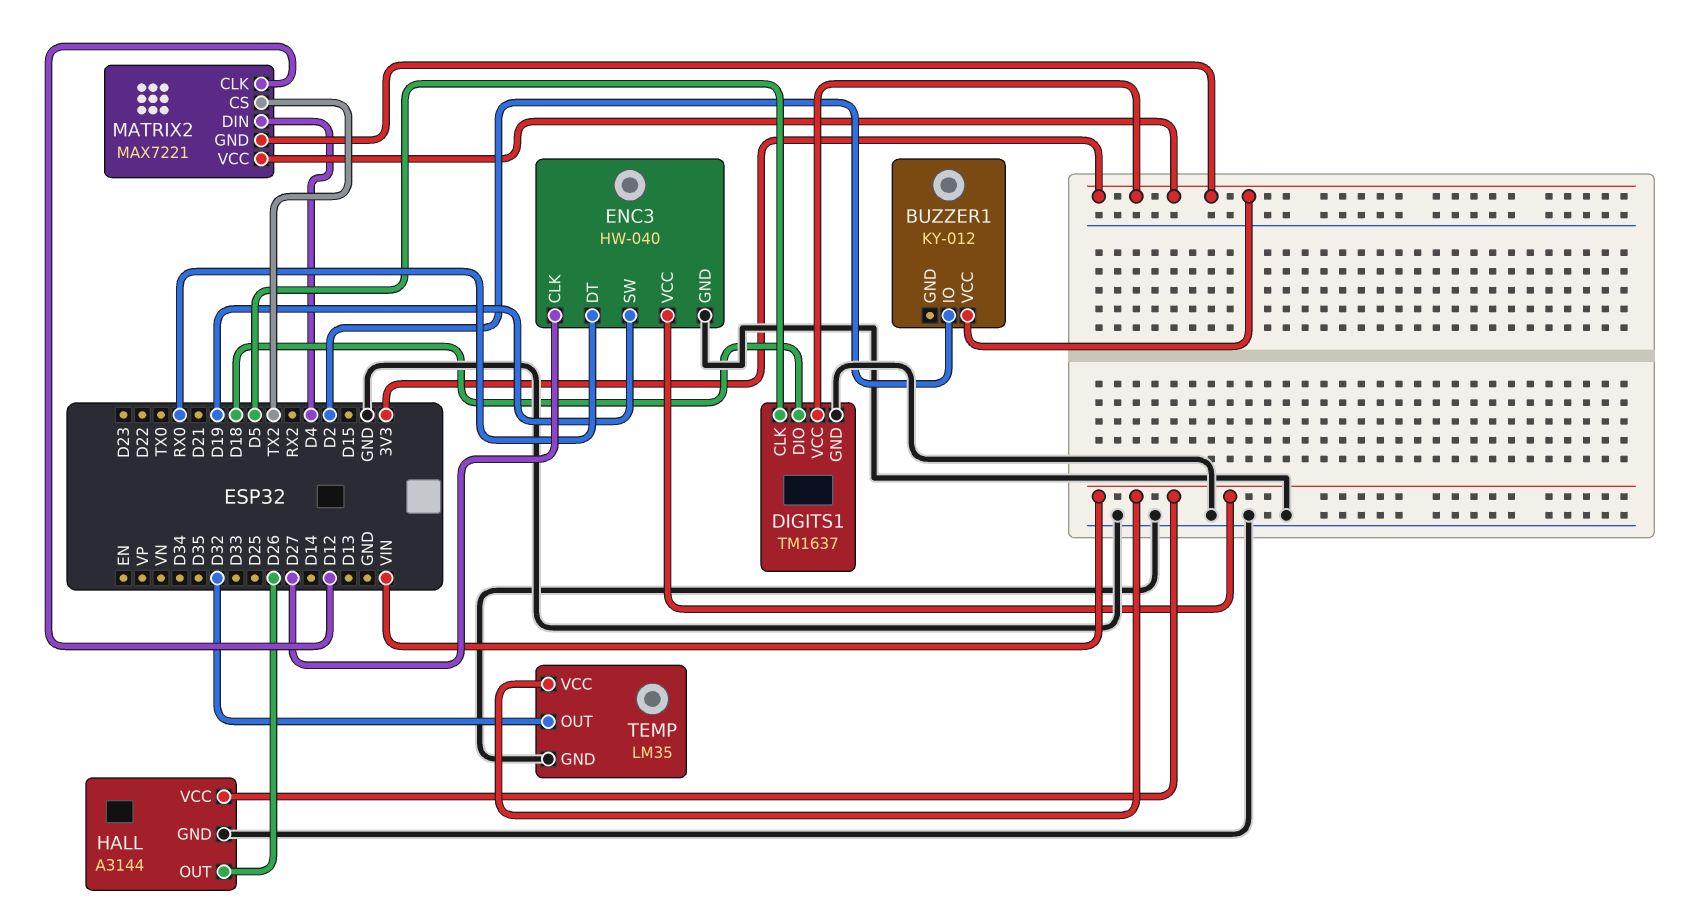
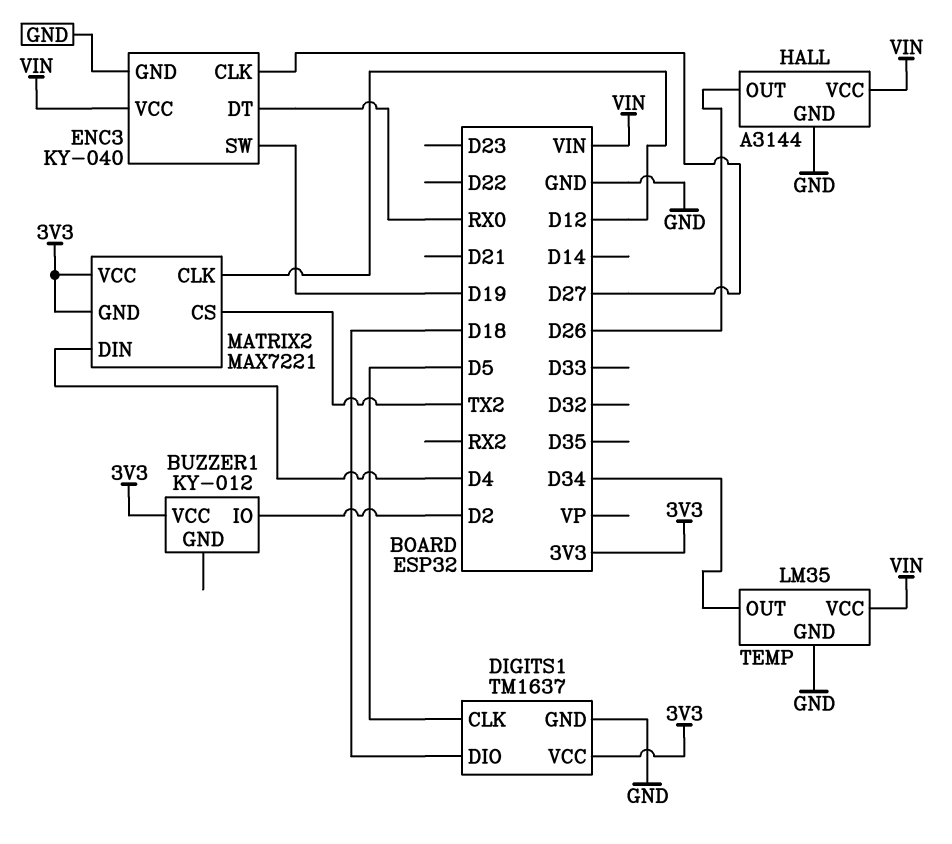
ENC3: HW-040 -> KY-040
TEMP pin OUT: D32 -> D34

